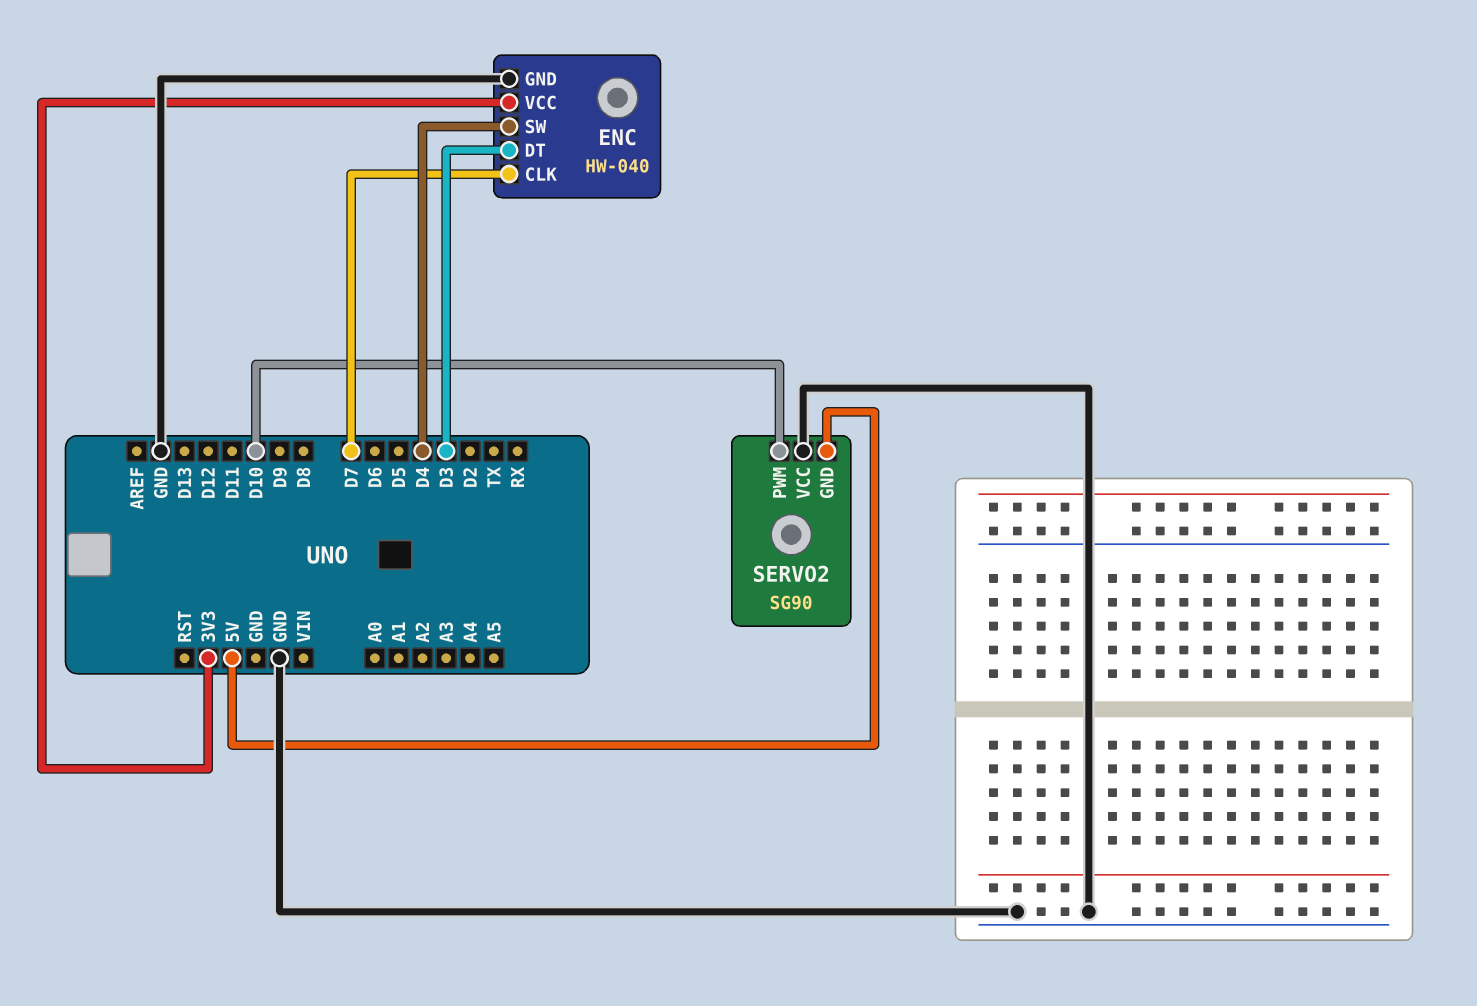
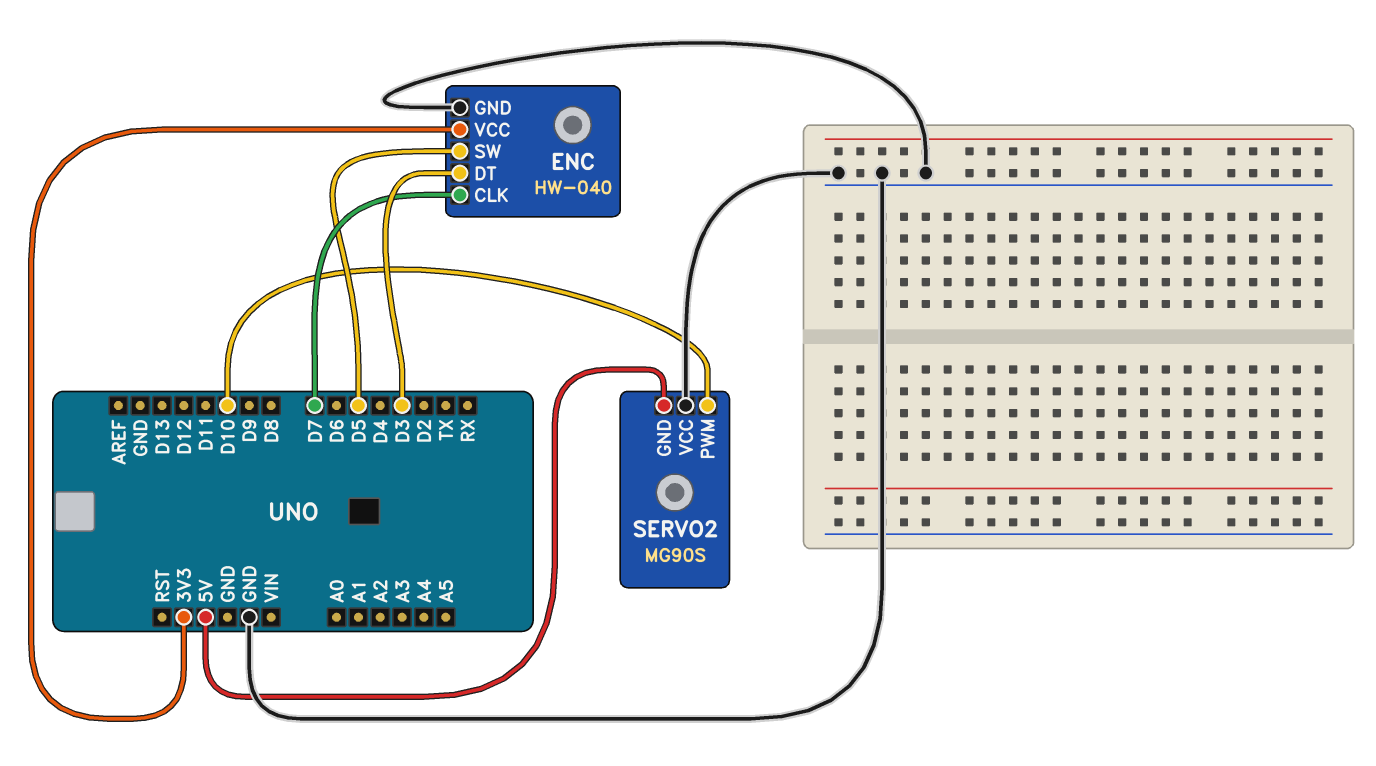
ENC pin SW: D4 -> D5
SERVO2: SG90 -> MG90S

